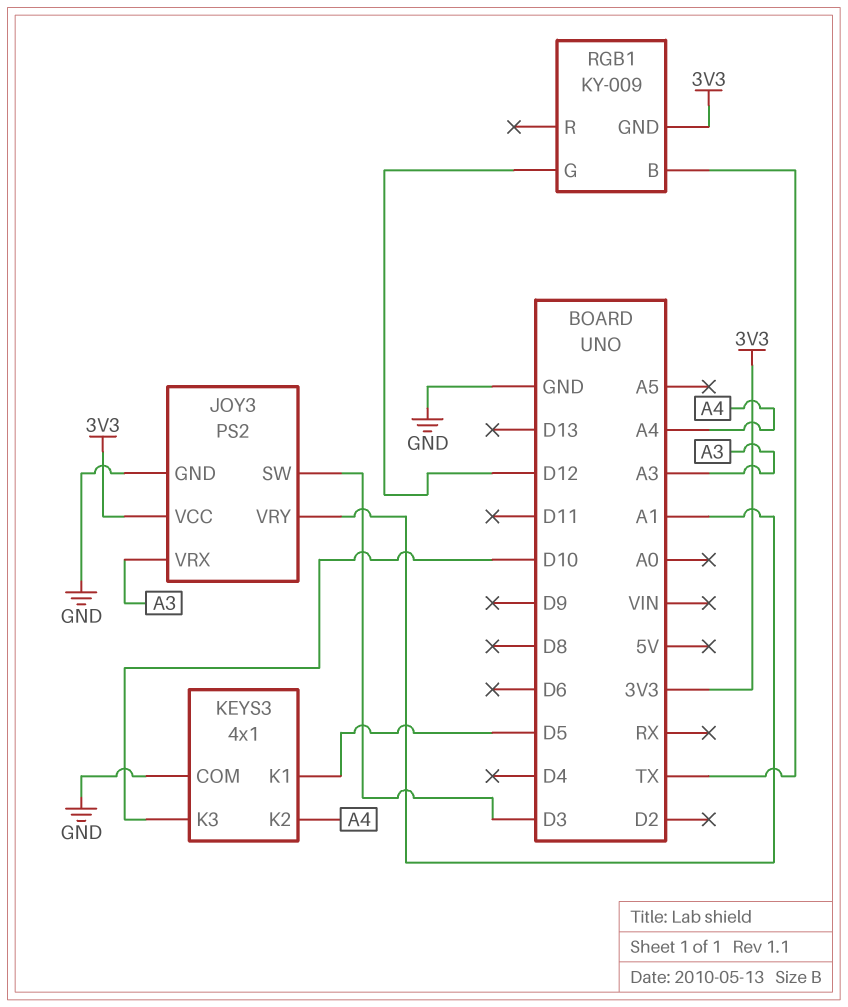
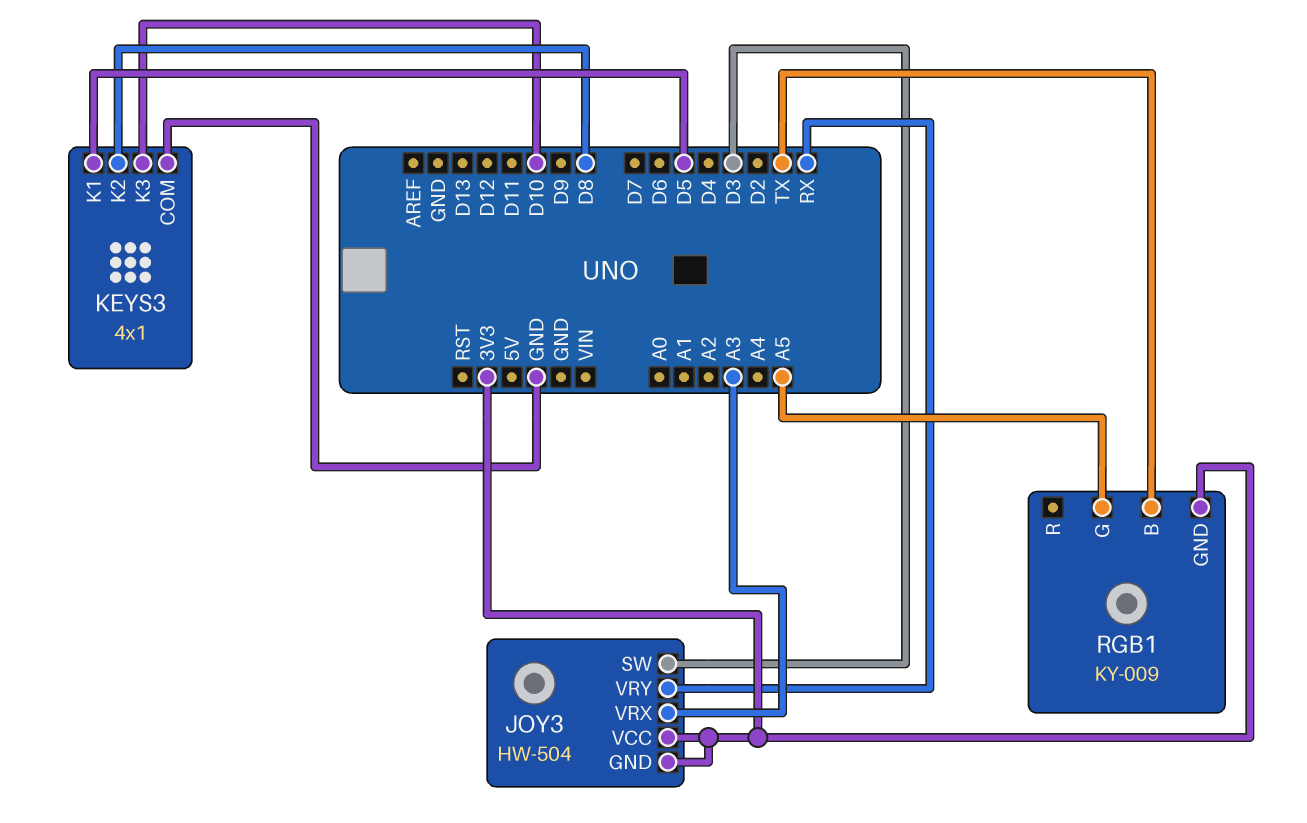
JOY3: PS2 -> HW-504
JOY3 pin GND: GND -> 3V3
JOY3 pin VRY: A1 -> RX
KEYS3 pin K2: A4 -> D8
RGB1 pin G: D12 -> A5

